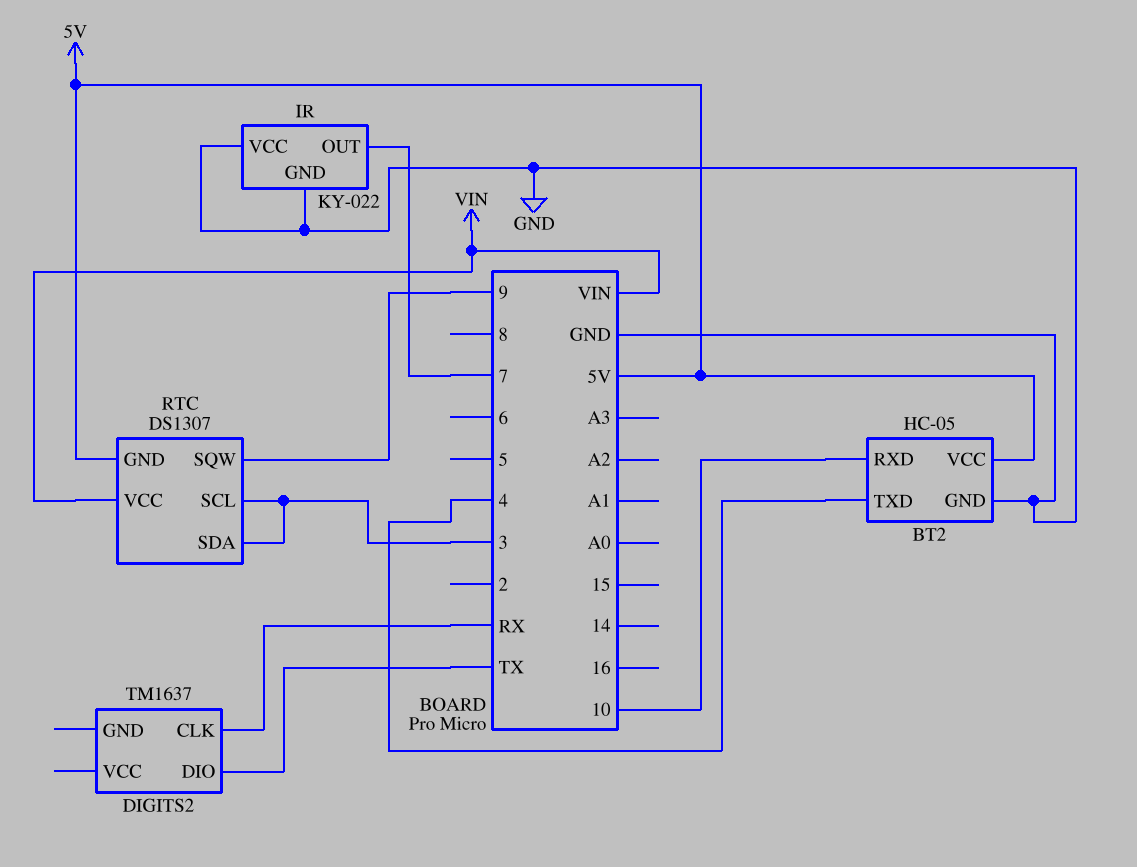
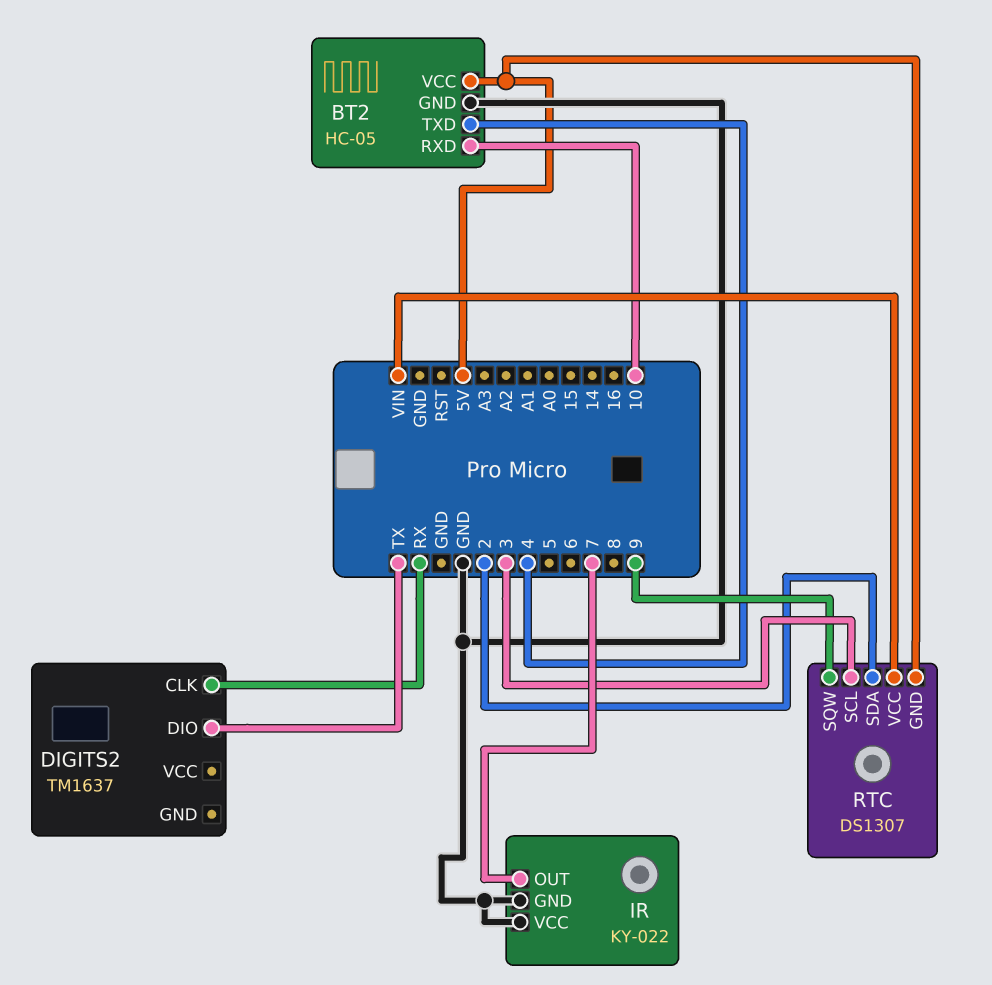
RTC pin SDA: 3 -> 2

